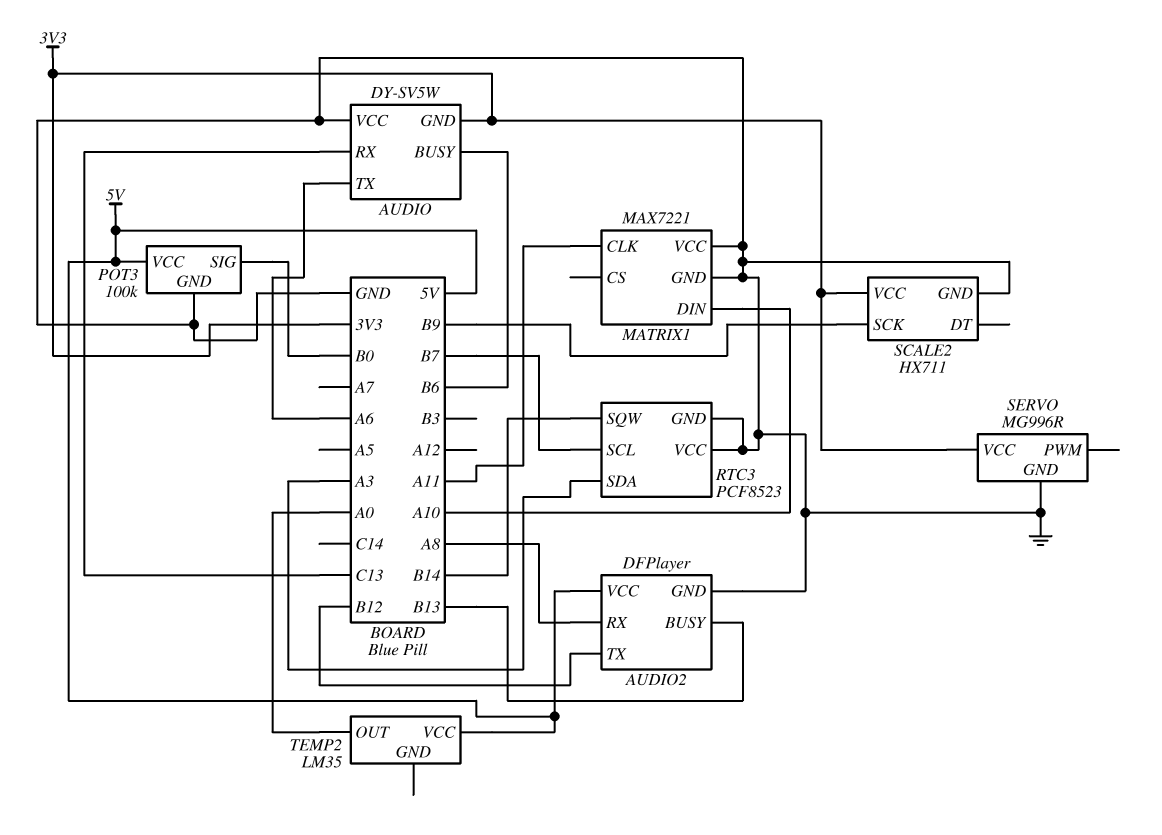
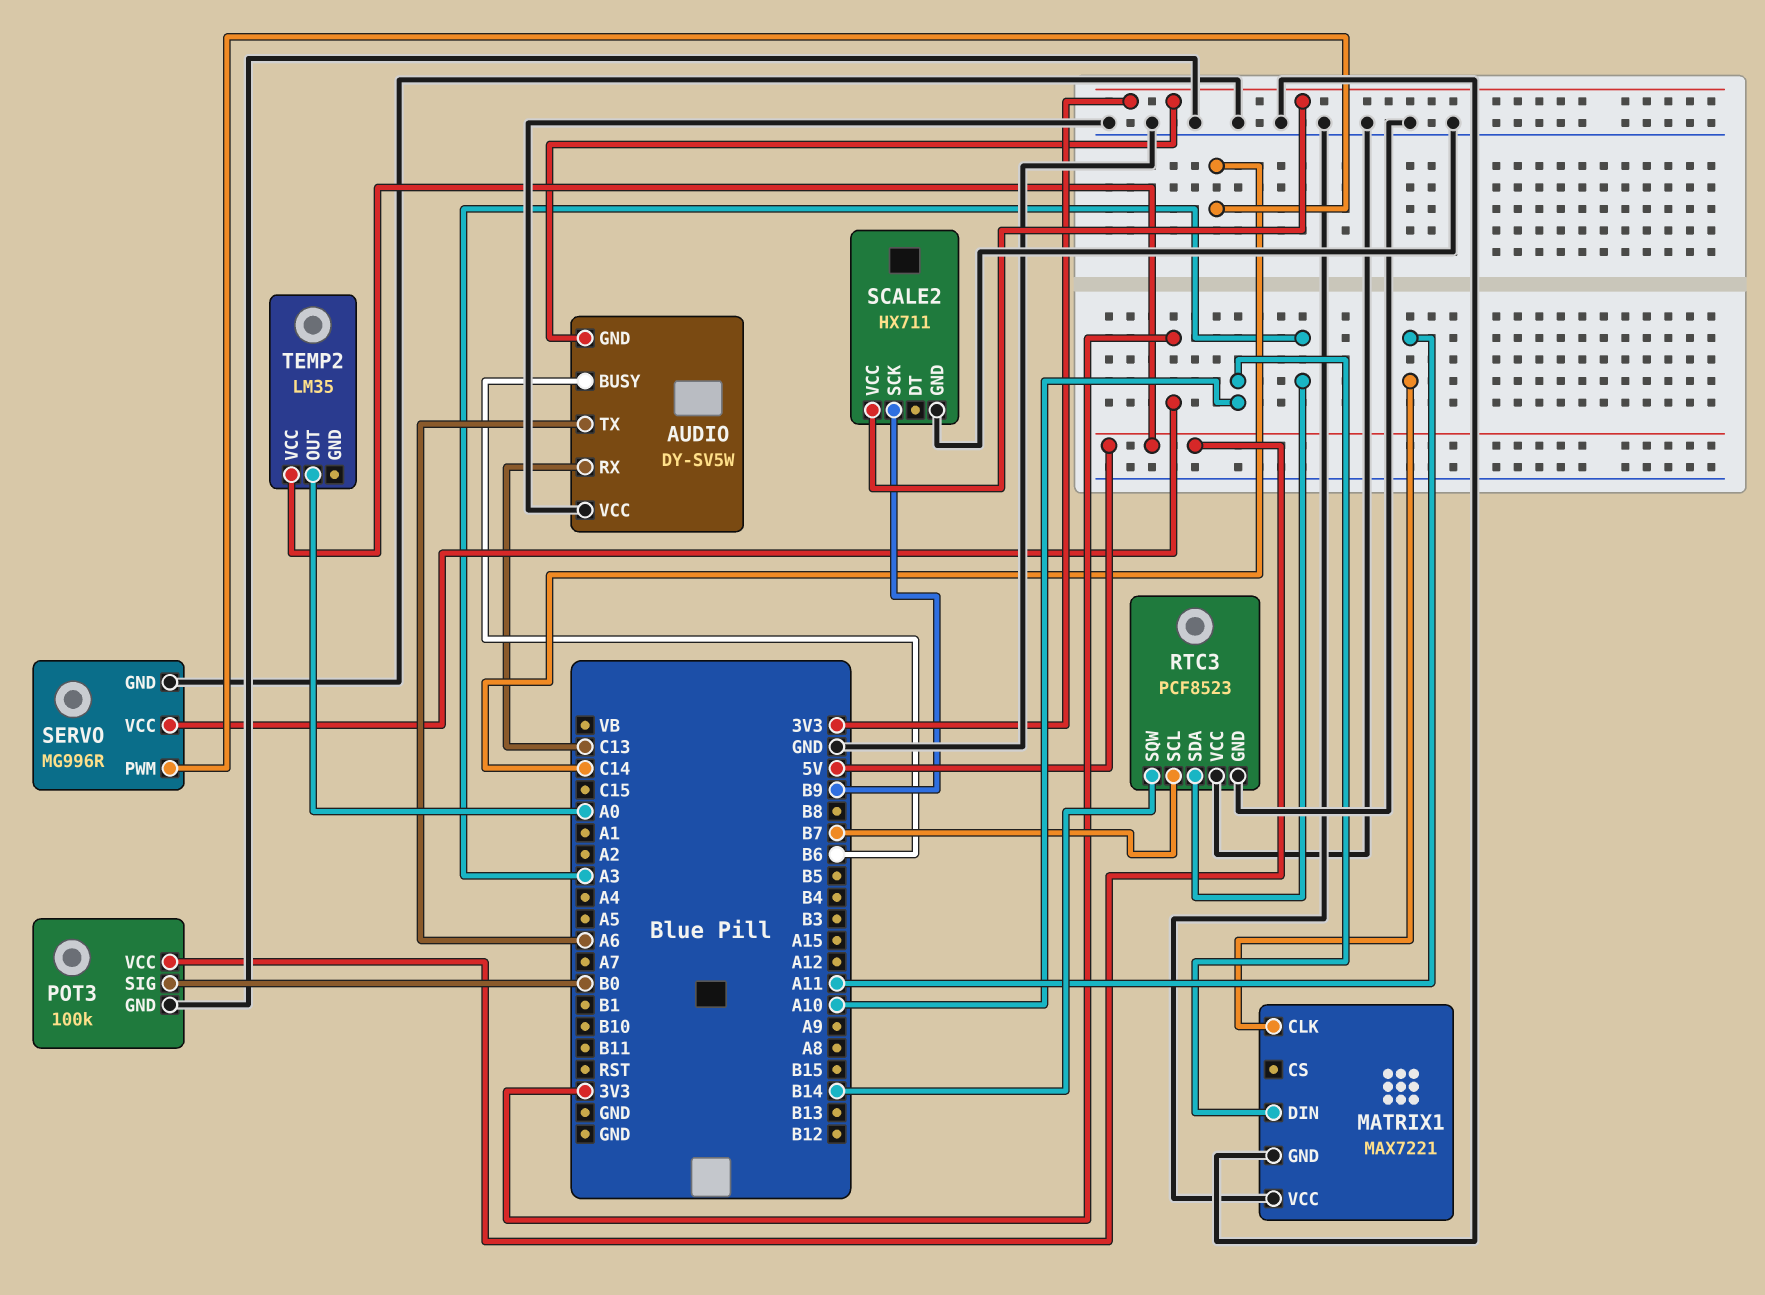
AUDIO2: DFPlayer -> none
AUDIO2 pin BUSY: B13 -> none
AUDIO2 pin GND: GND -> none
AUDIO2 pin RX: A8 -> none
AUDIO2 pin TX: B12 -> none
AUDIO2 pin VCC: 5V -> none
SERVO pin PWM: none -> C14

